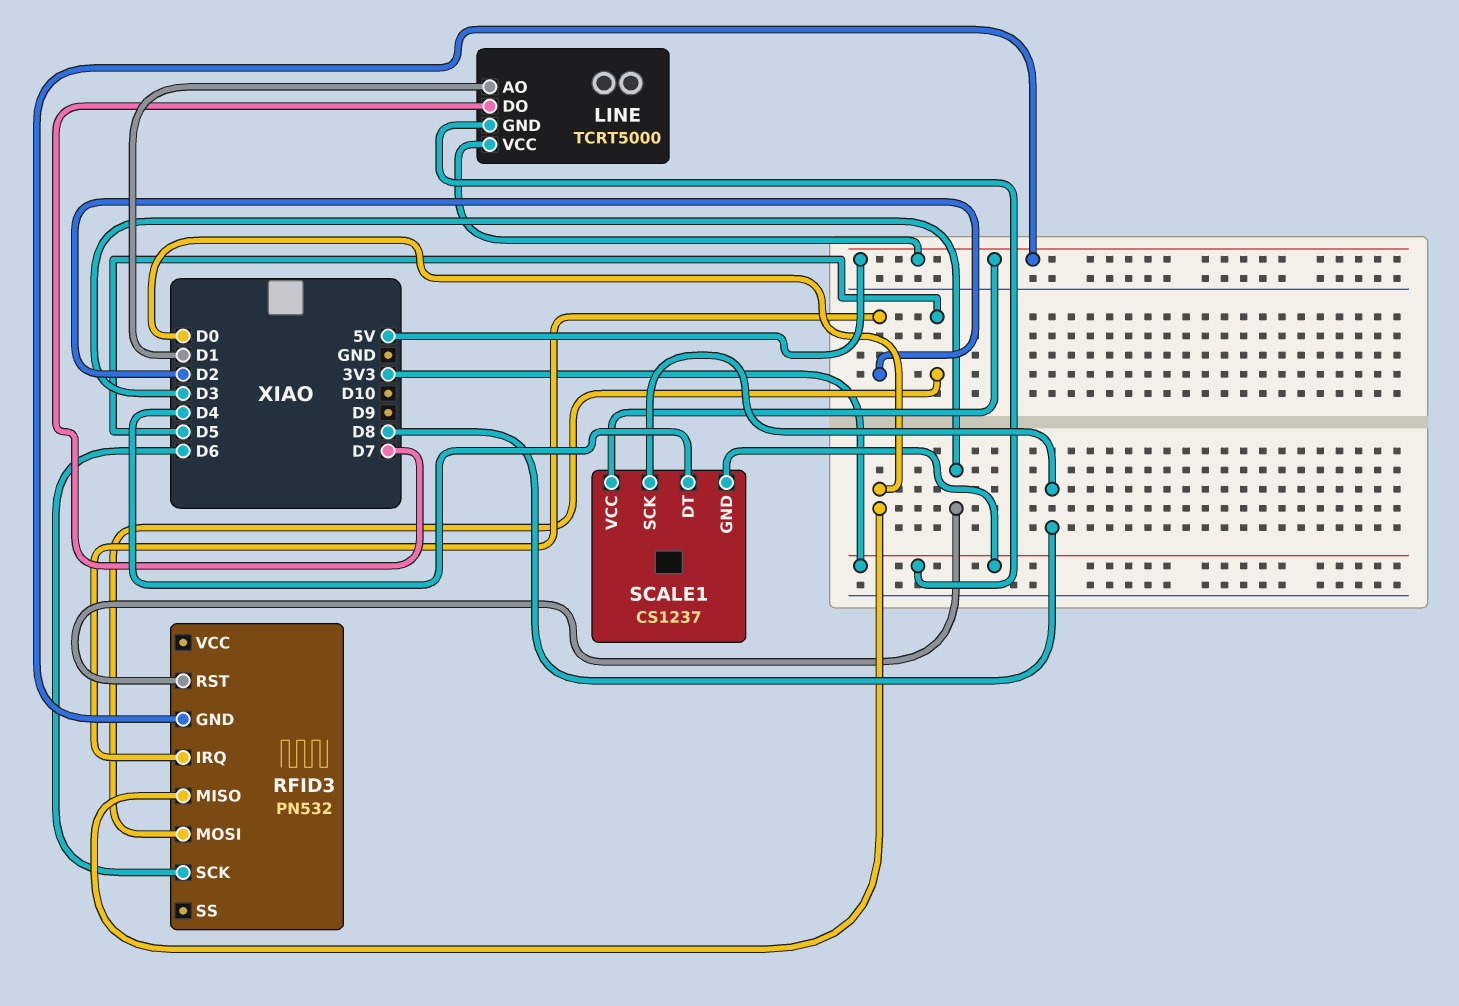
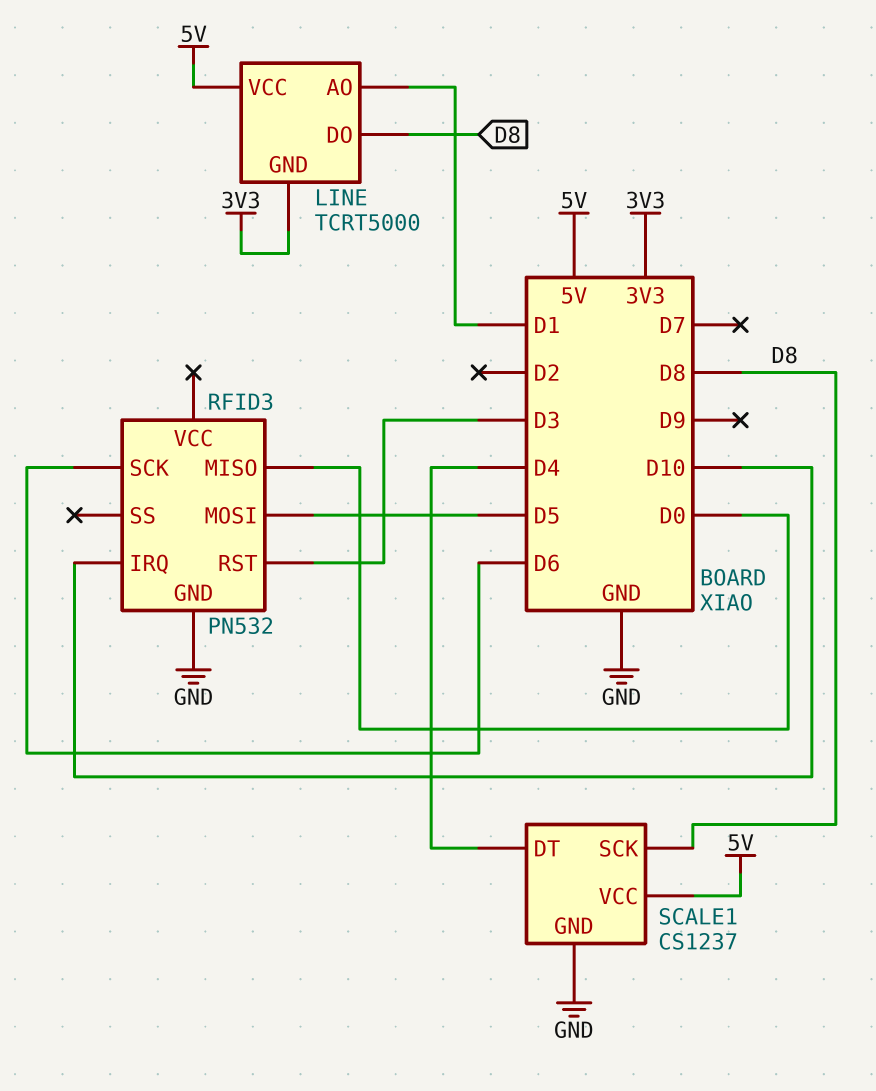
LINE pin DO: D7 -> D8
RFID3 pin GND: 5V -> GND
RFID3 pin IRQ: D2 -> D10
SCALE1 pin GND: 3V3 -> GND

